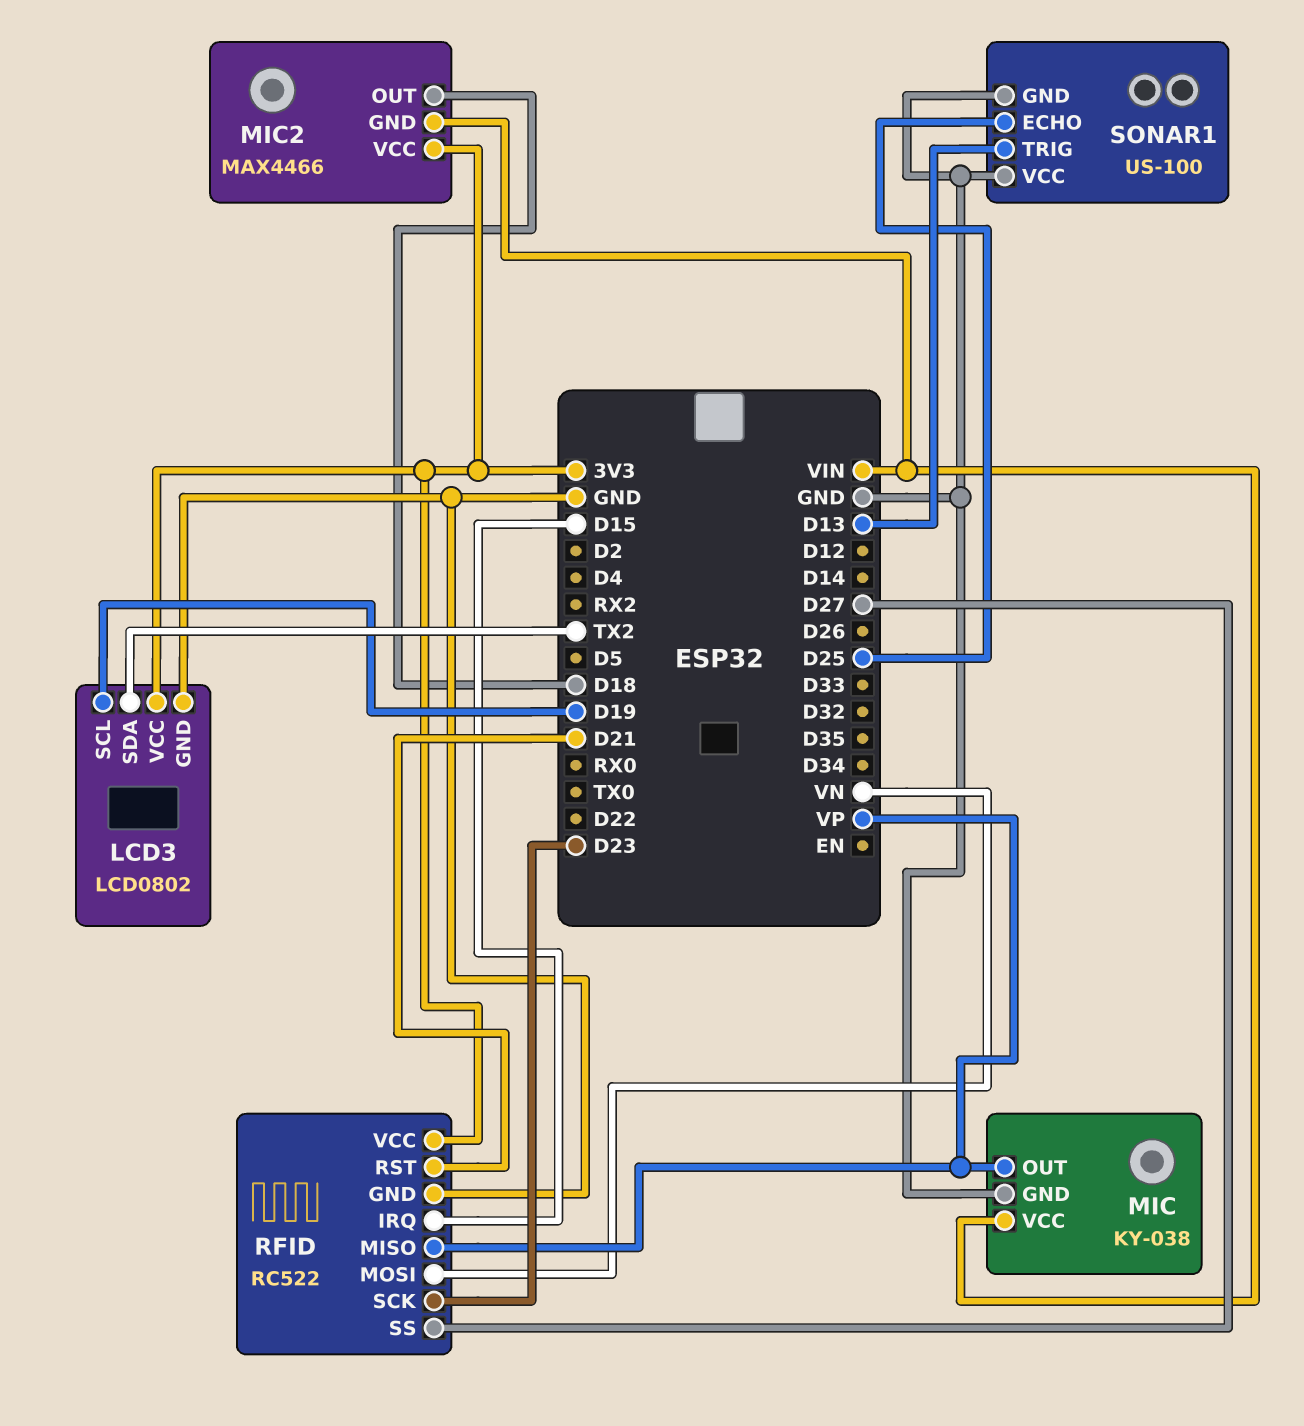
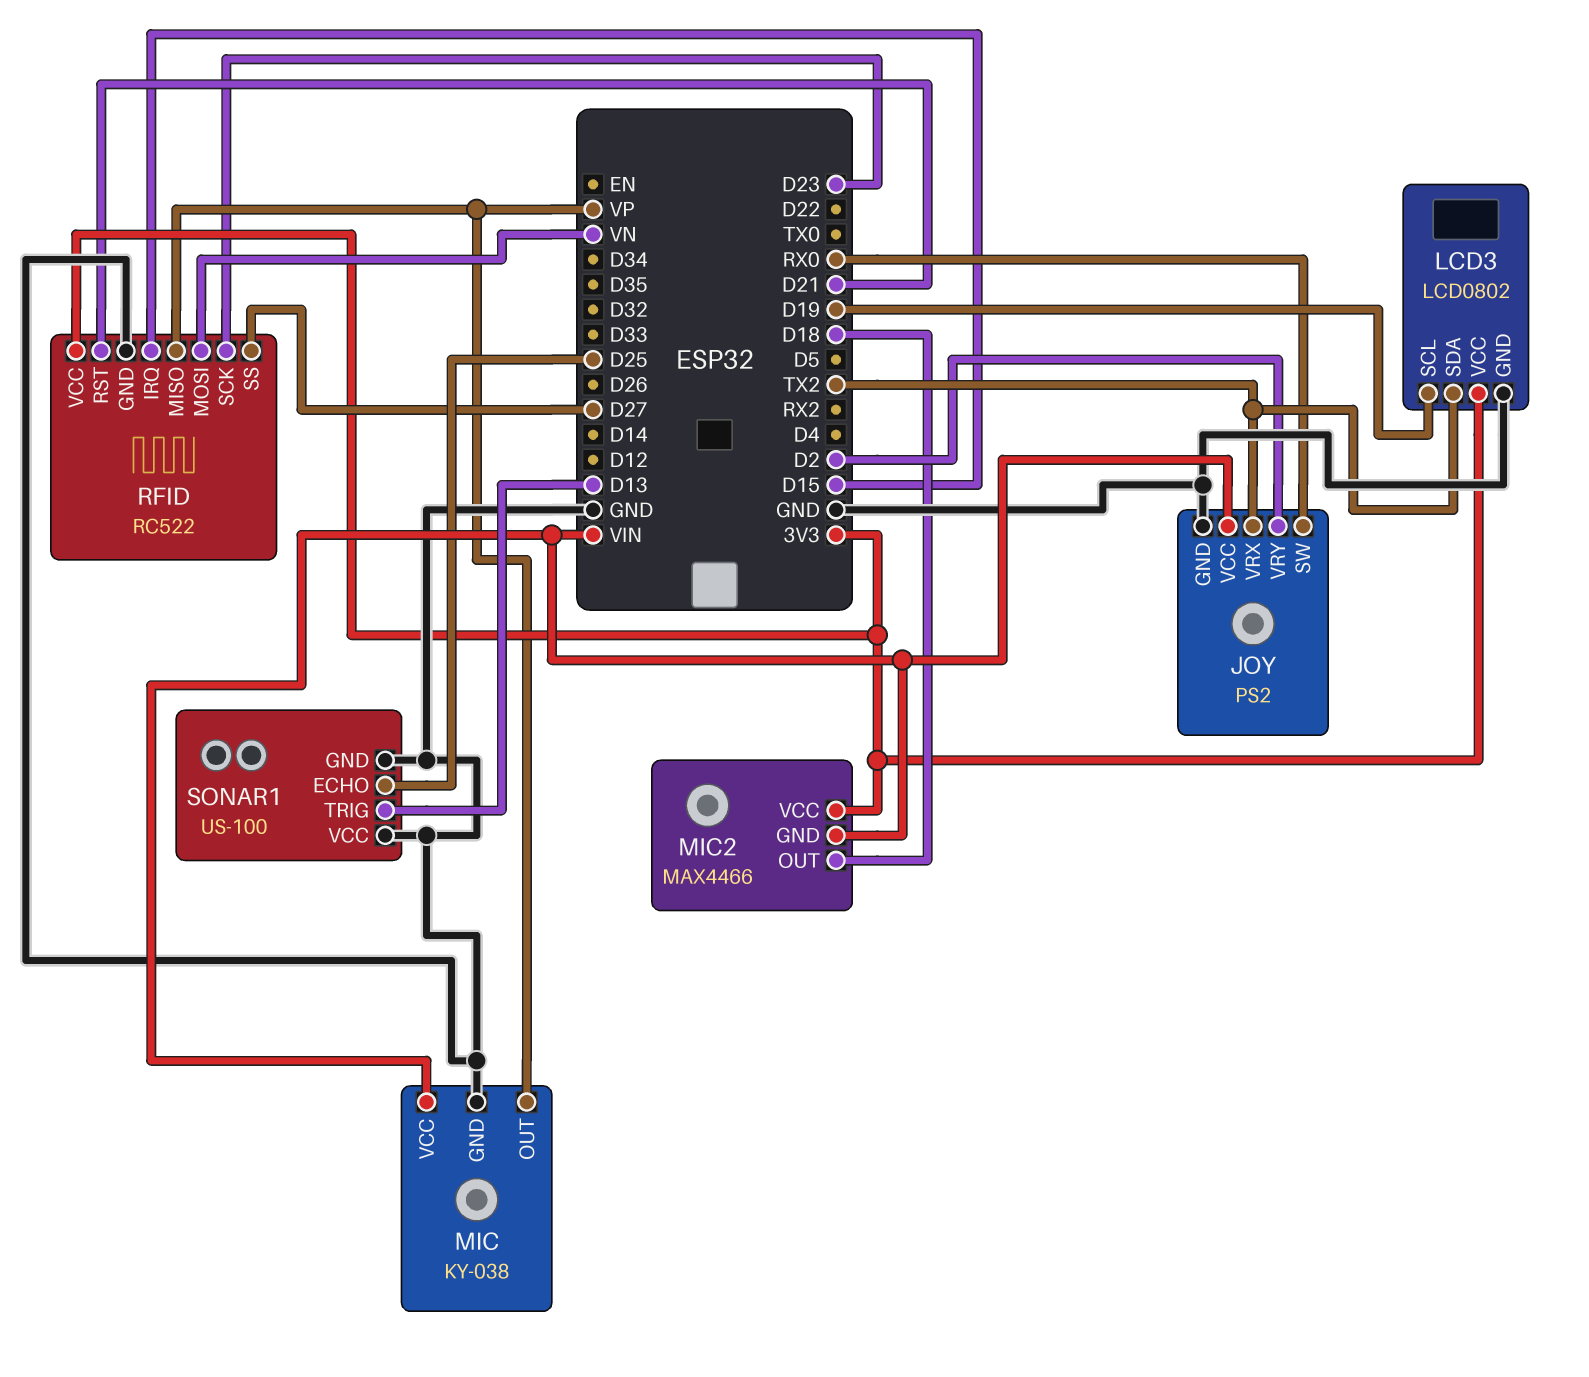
JOY: none -> PS2
JOY pin GND: none -> GND
JOY pin SW: none -> RX0
JOY pin VCC: none -> VIN
JOY pin VRX: none -> TX2
JOY pin VRY: none -> D2

